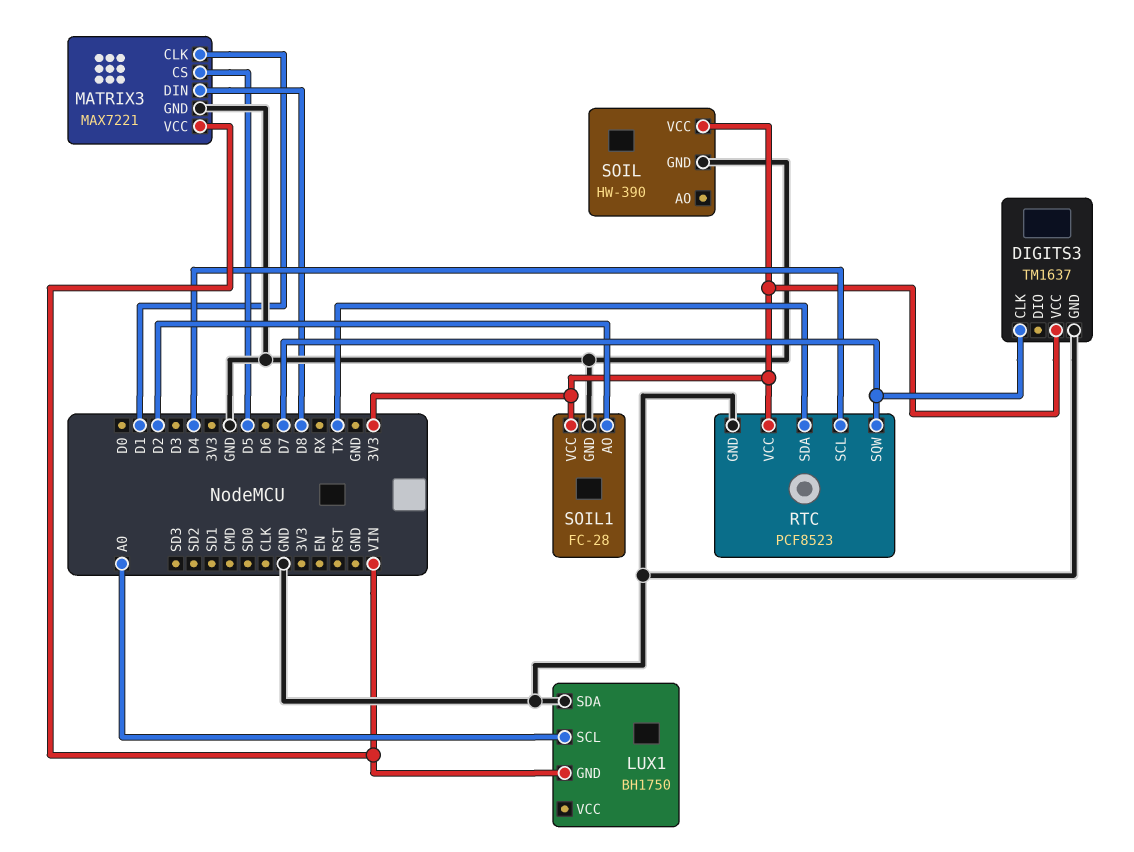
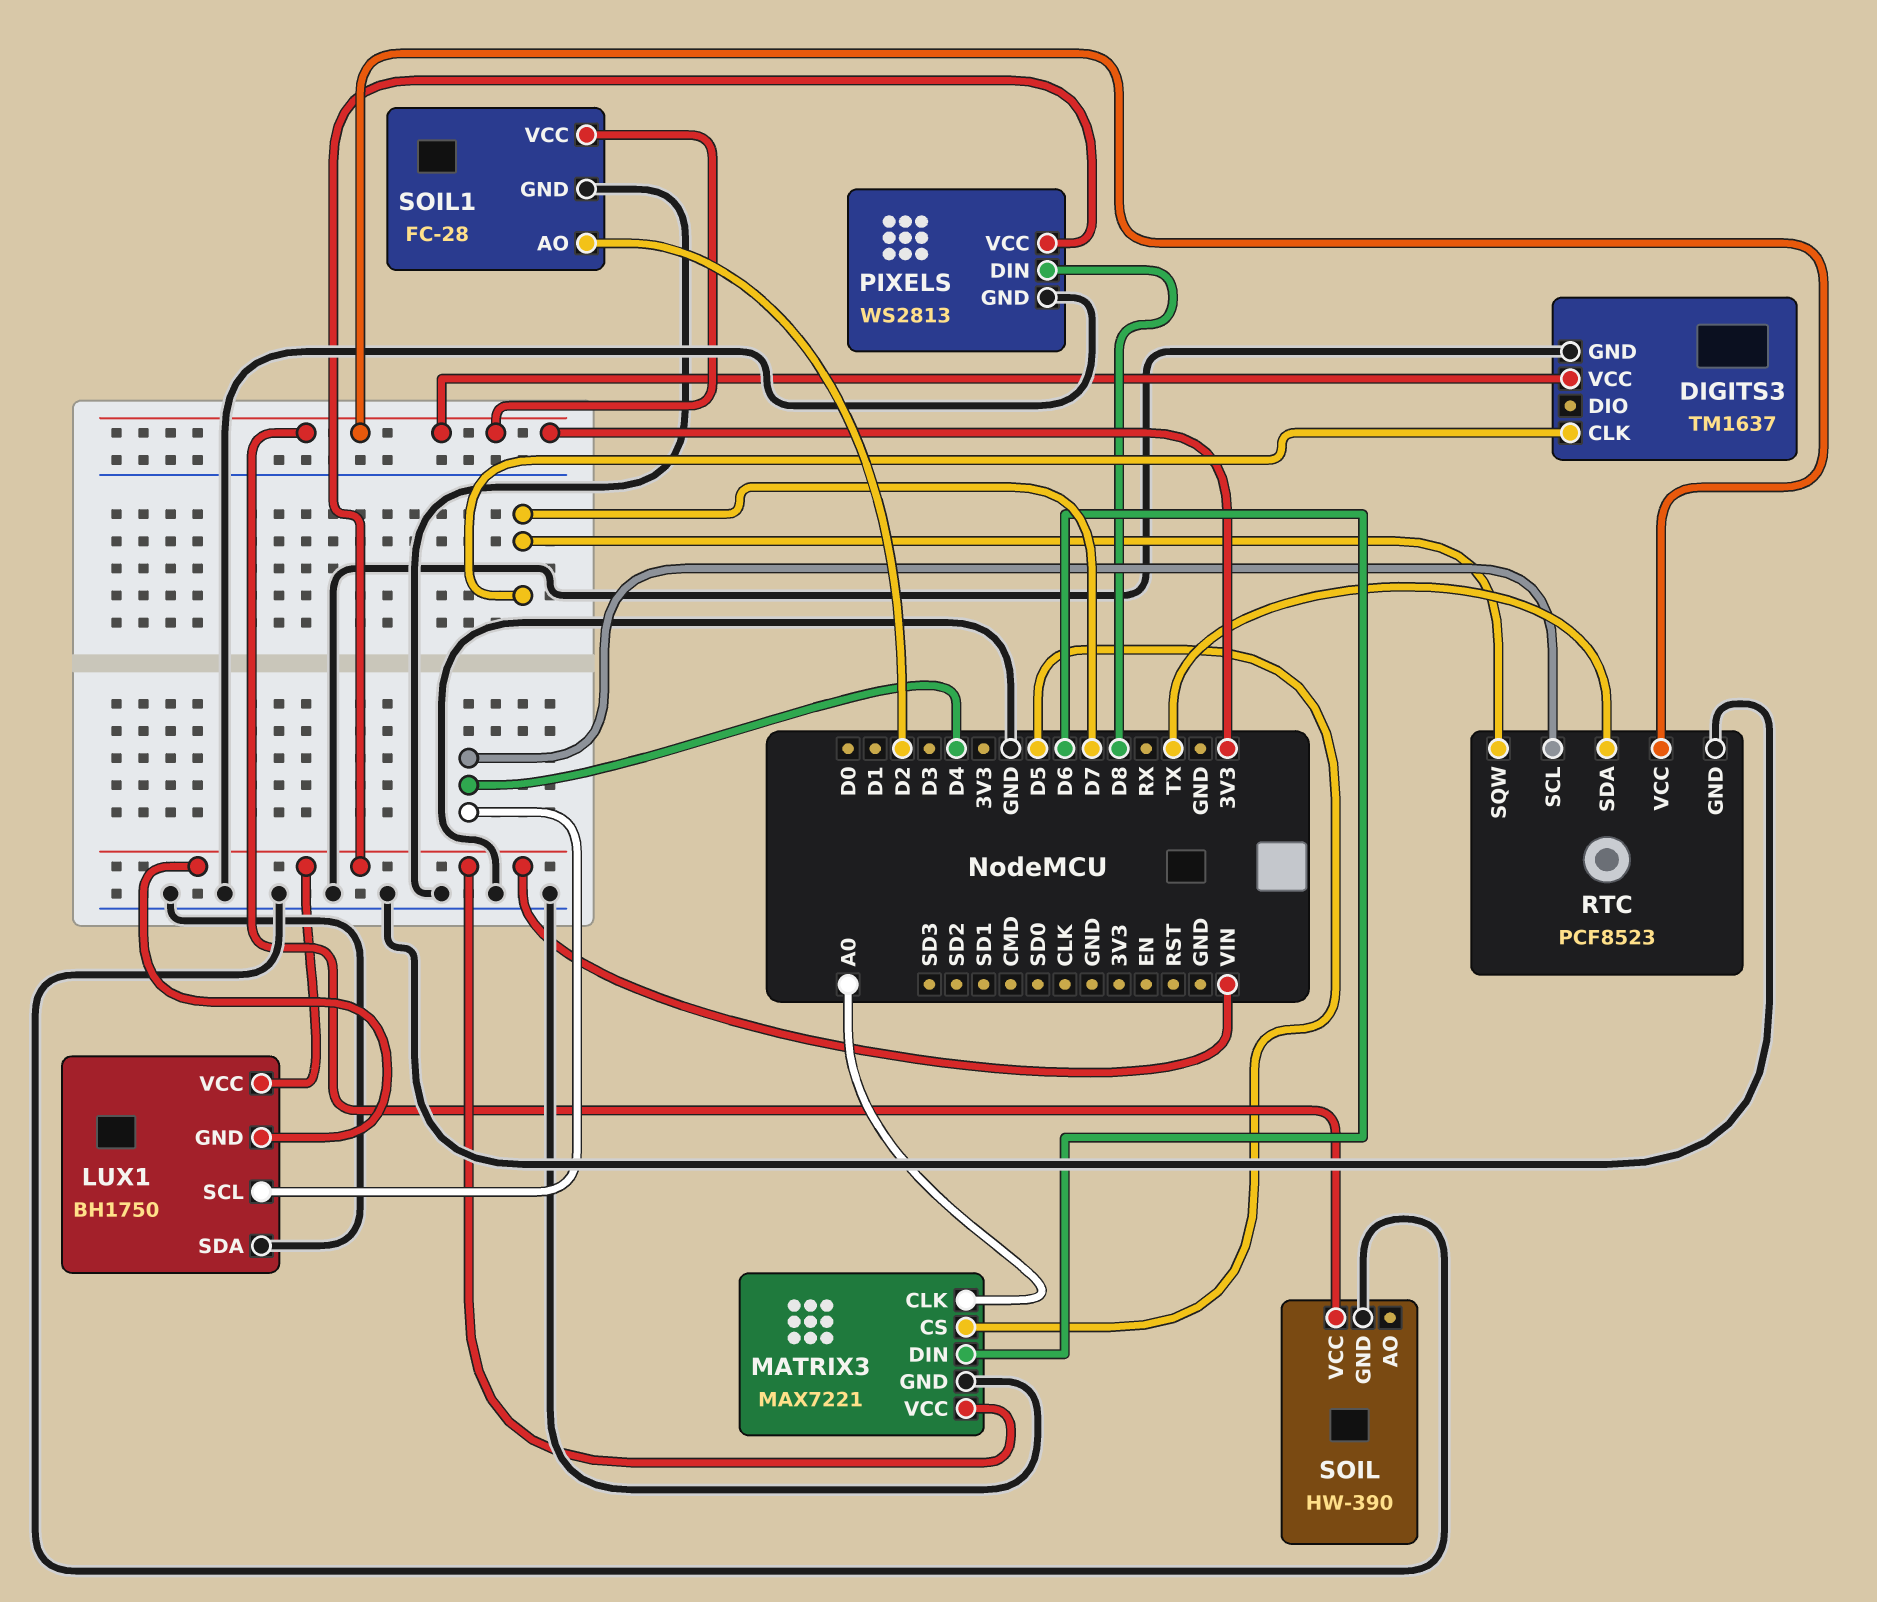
LUX1 pin SCL: A0 -> D4
LUX1 pin VCC: none -> VIN
MATRIX3 pin CLK: D1 -> A0
MATRIX3 pin DIN: D8 -> D6
PIXELS: none -> WS2813
PIXELS pin DIN: none -> D8
PIXELS pin GND: none -> GND
PIXELS pin VCC: none -> VIN

